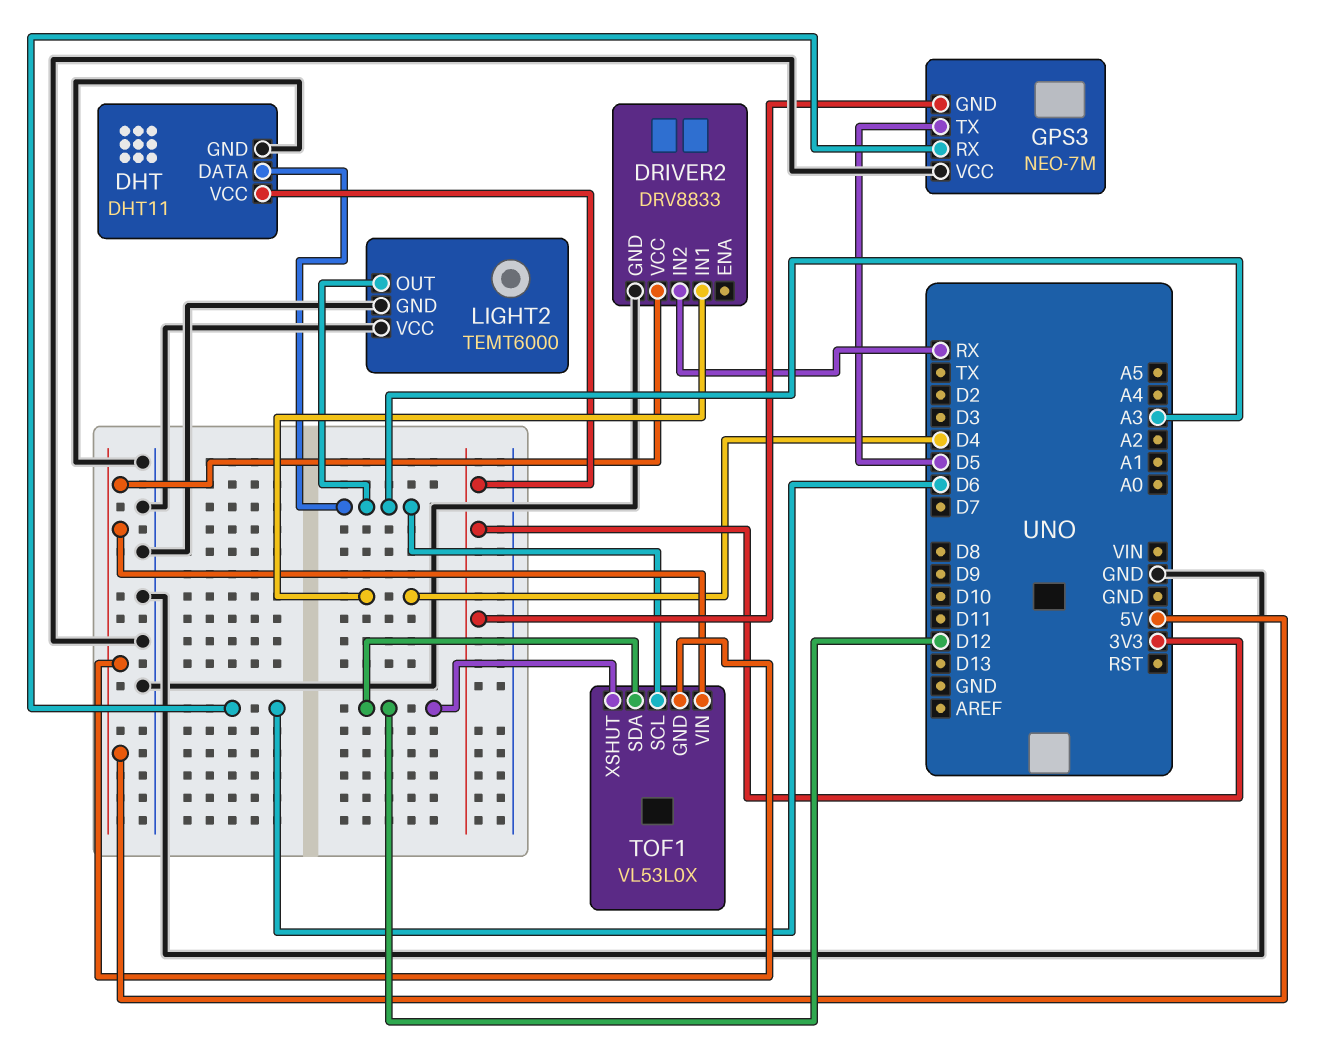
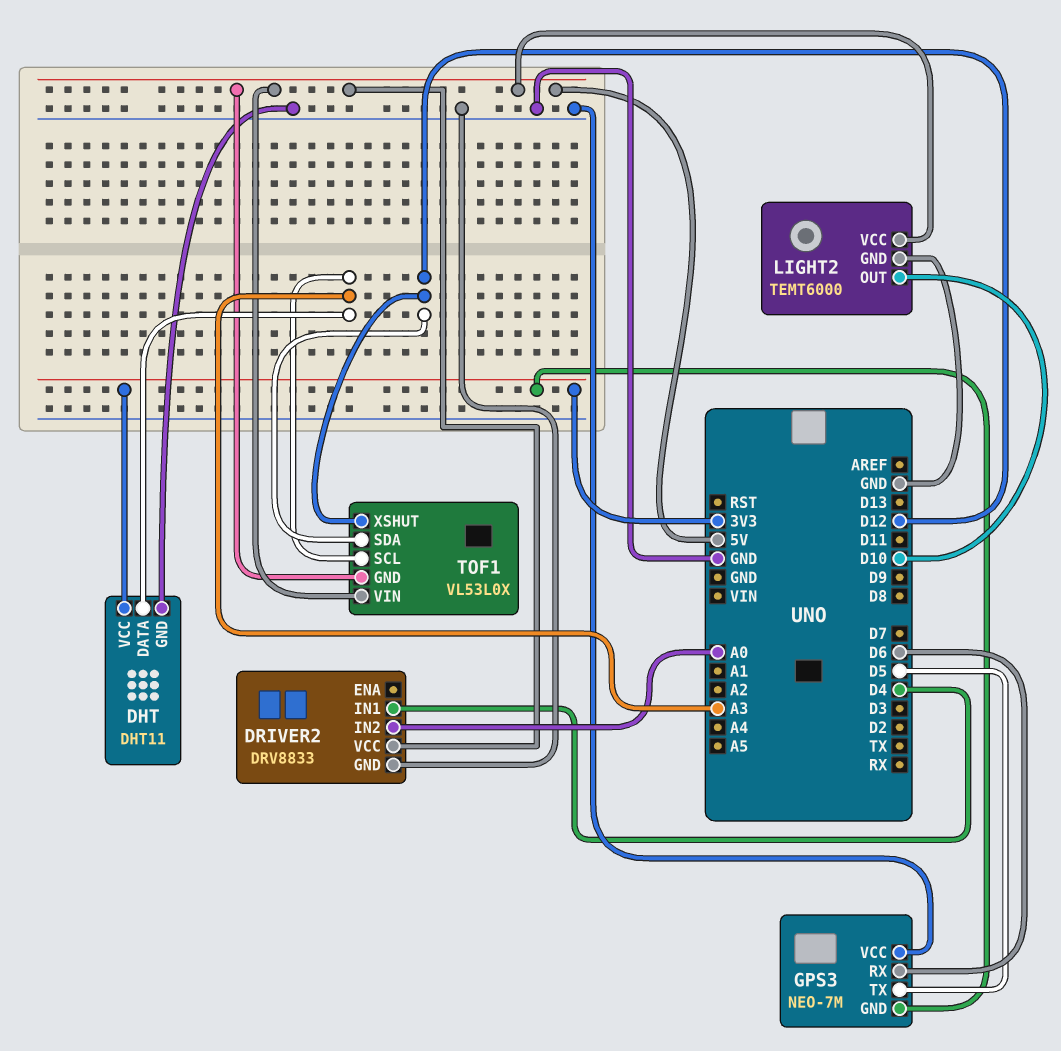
DRIVER2 pin IN2: RX -> A0
LIGHT2 pin OUT: A3 -> D10
LIGHT2 pin VCC: GND -> 5V

